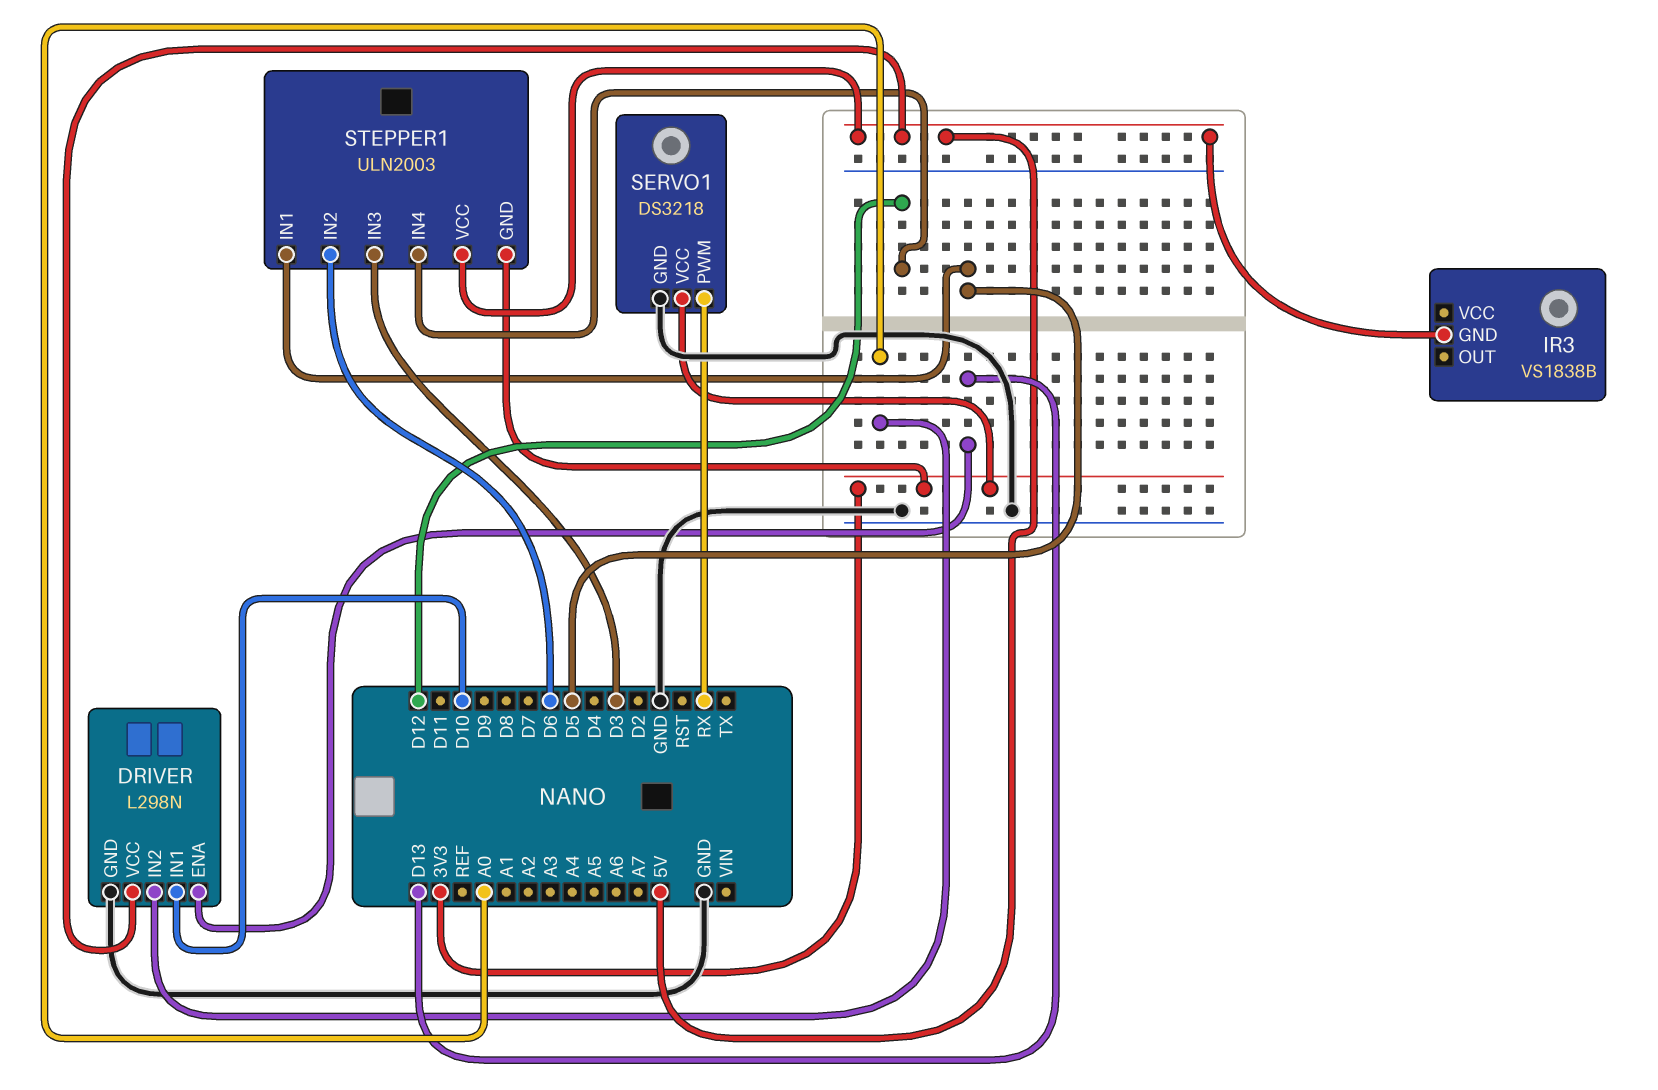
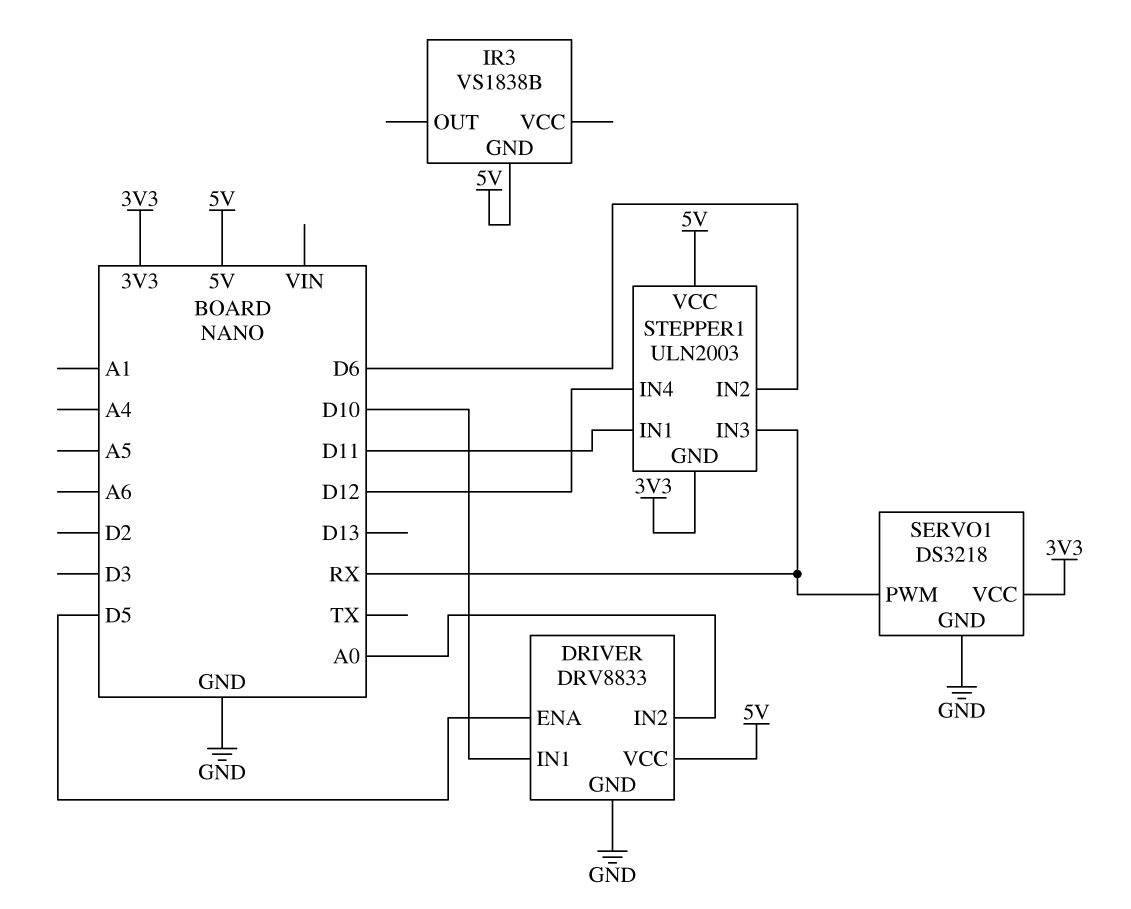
DRIVER: L298N -> DRV8833
DRIVER pin ENA: D13 -> D5
STEPPER1 pin IN1: D5 -> D11
STEPPER1 pin IN3: D3 -> RX

